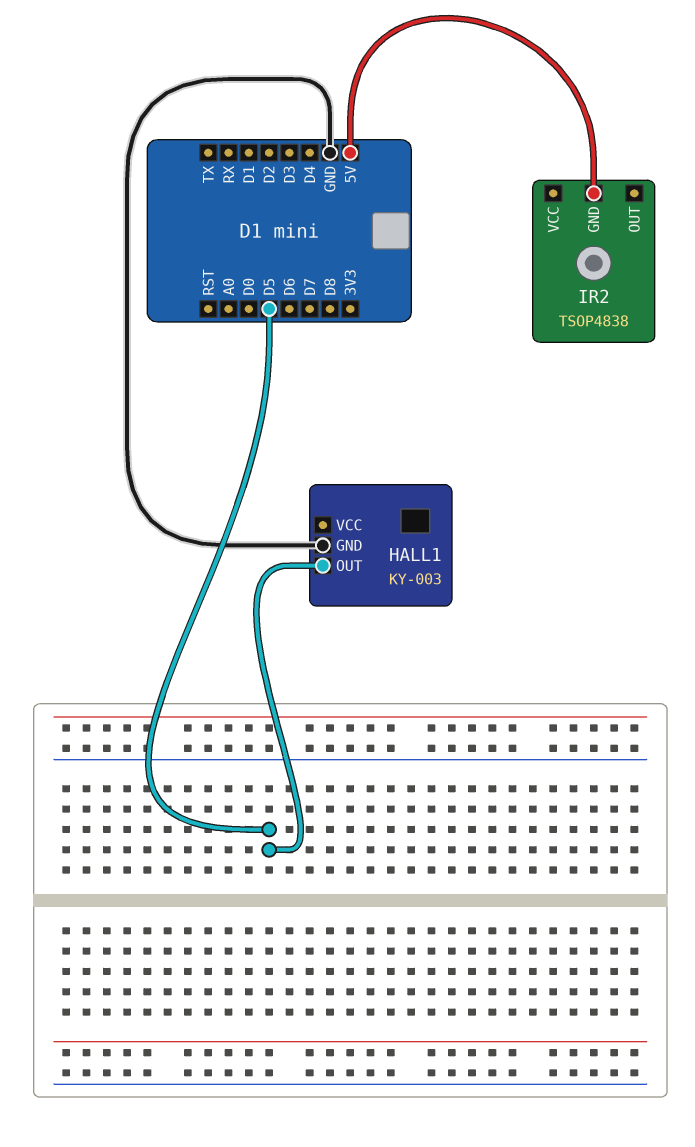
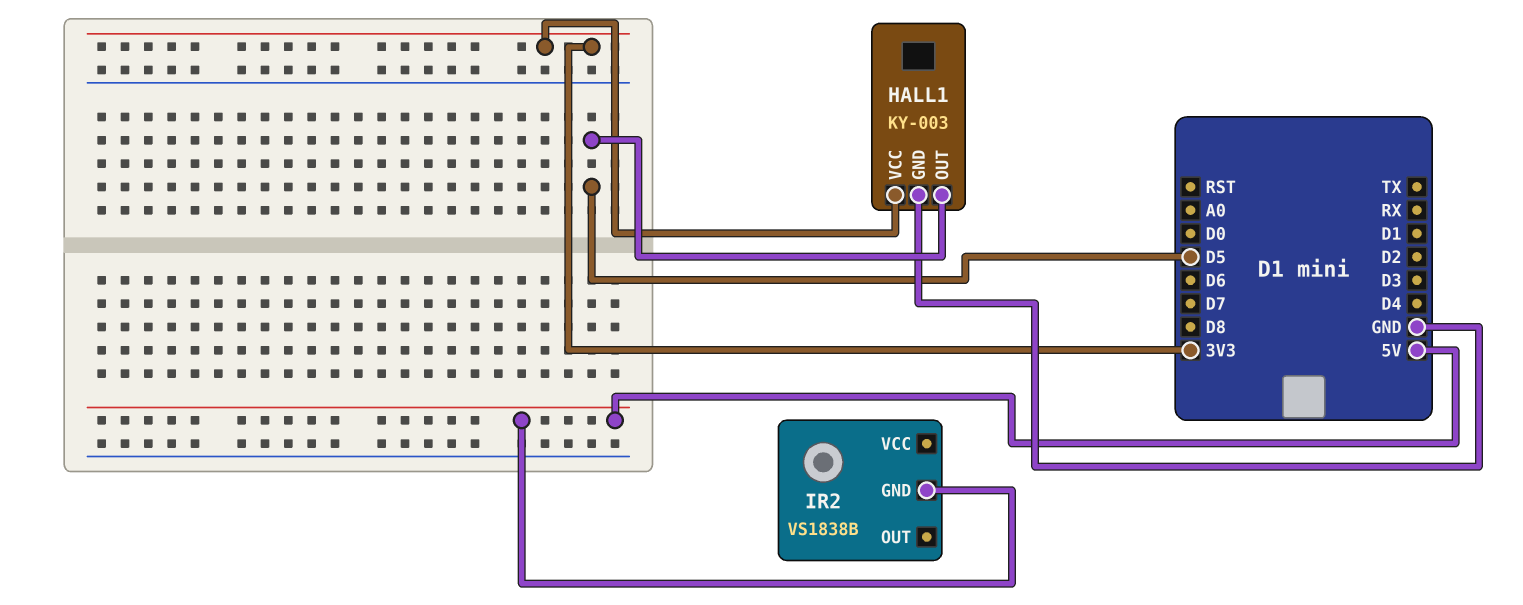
HALL1 pin VCC: none -> 3V3
IR2: TSOP4838 -> VS1838B

